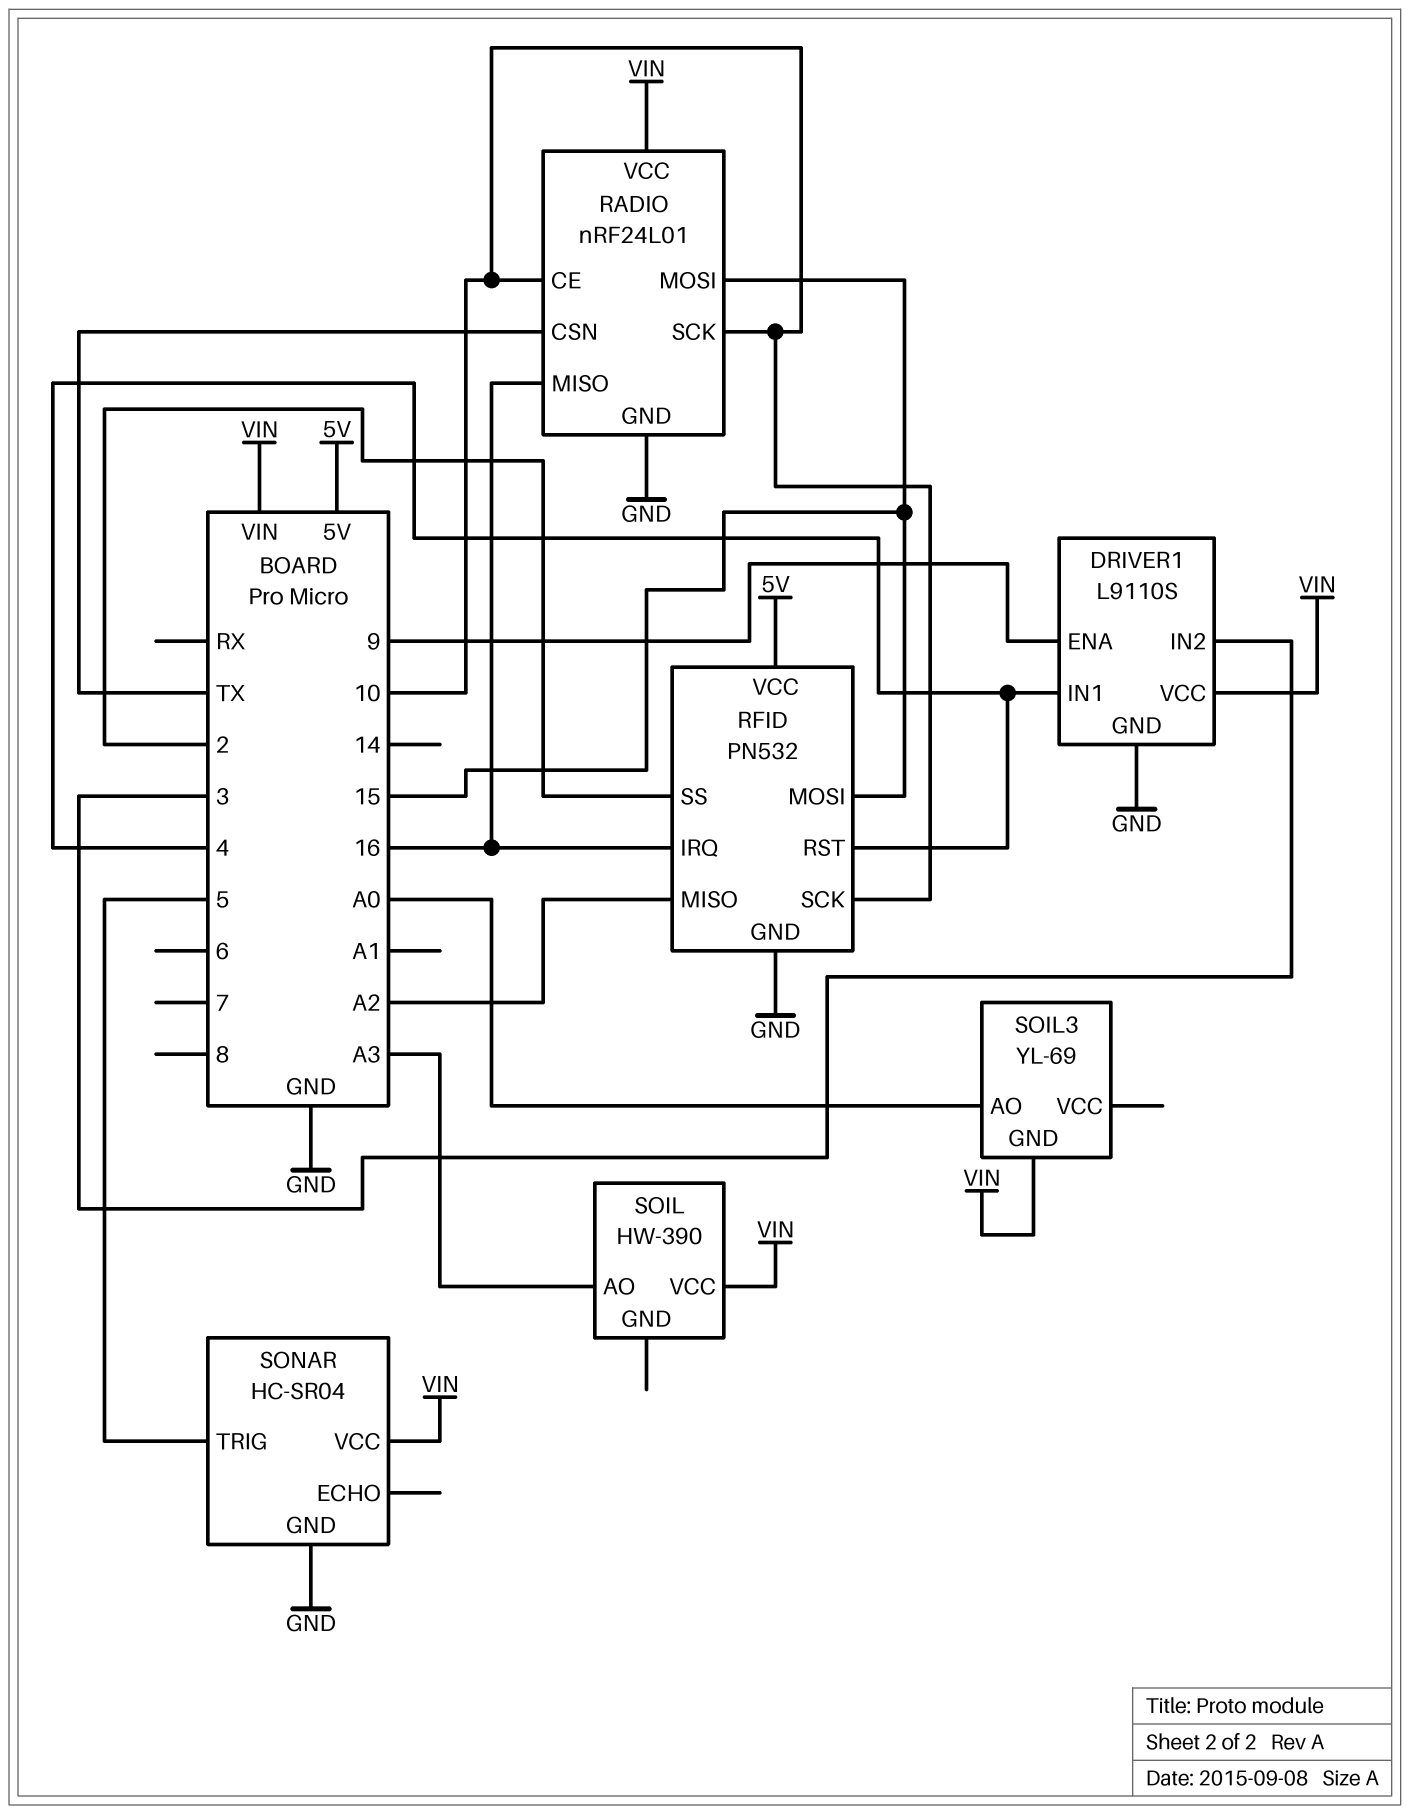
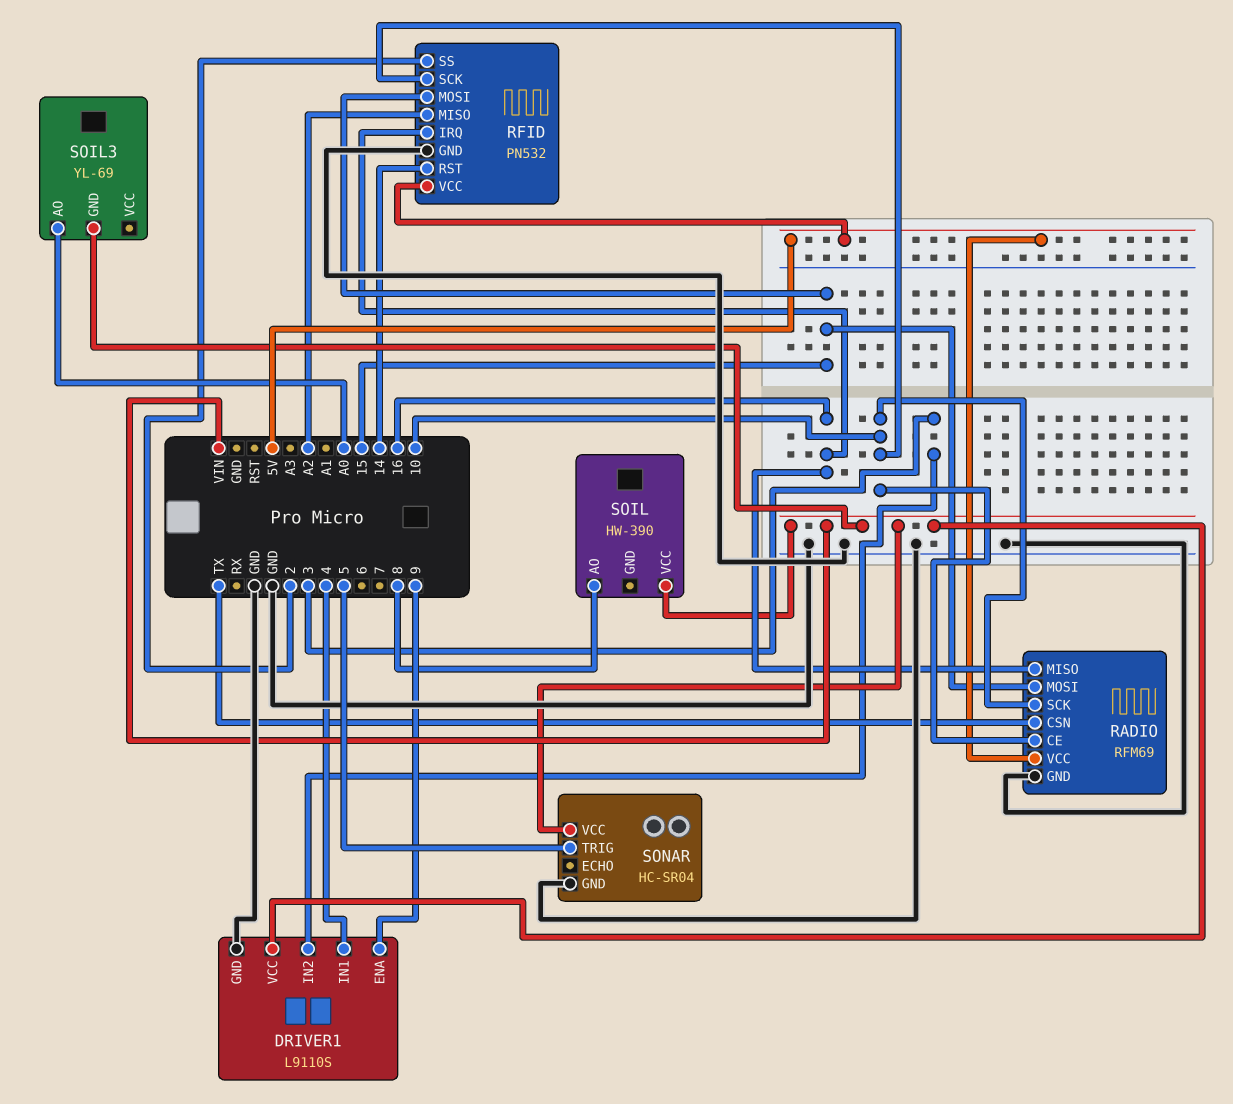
RADIO: nRF24L01 -> RFM69
RADIO pin VCC: VIN -> 5V
RFID pin RST: 4 -> 14
SOIL pin AO: A3 -> 8

